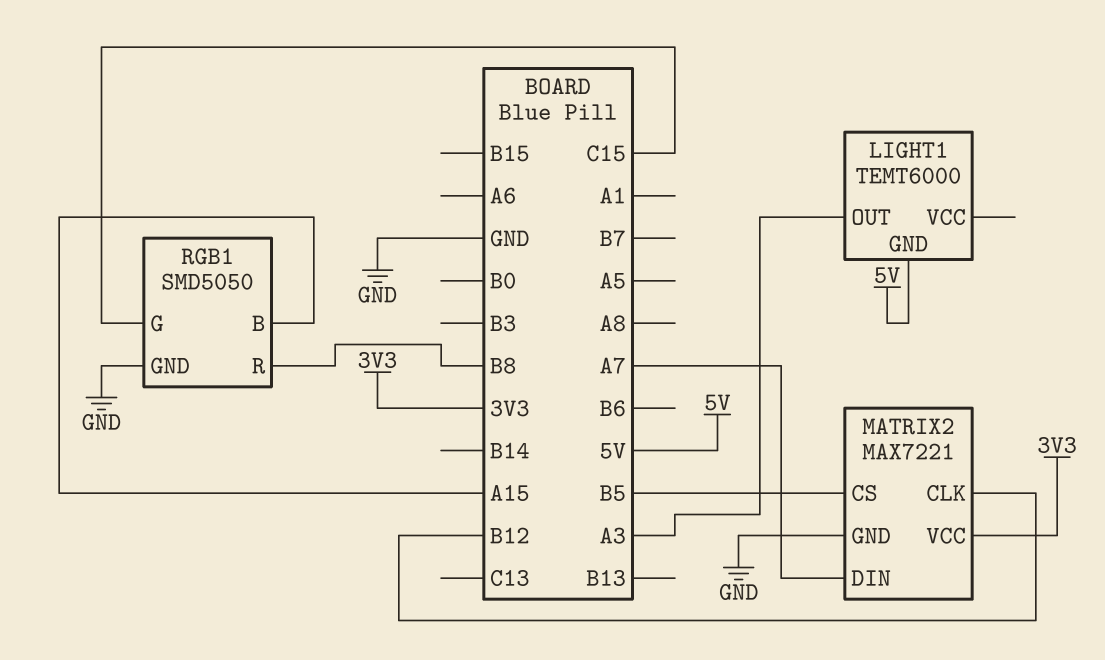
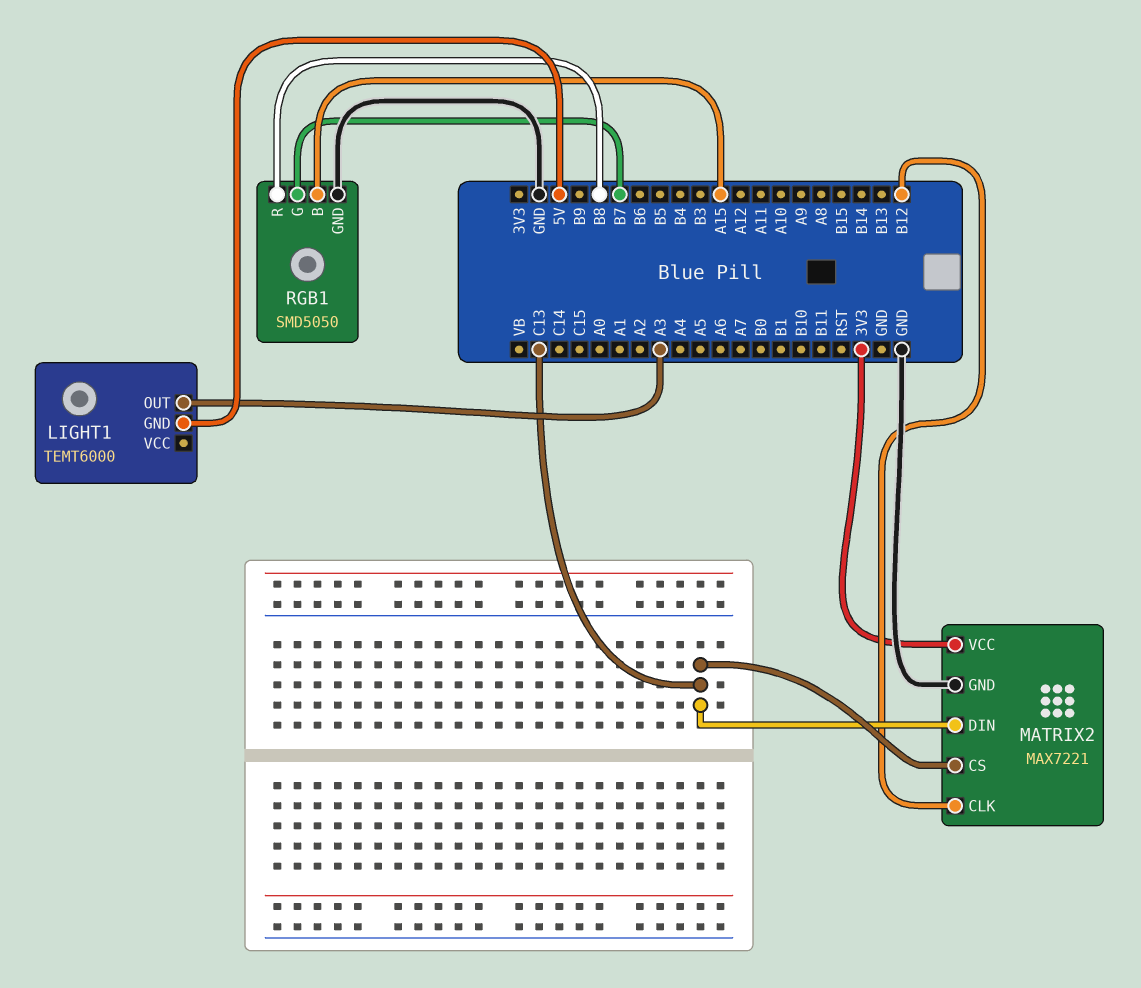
MATRIX2 pin CS: B5 -> C13
MATRIX2 pin DIN: A7 -> C13
RGB1 pin G: C15 -> B7

